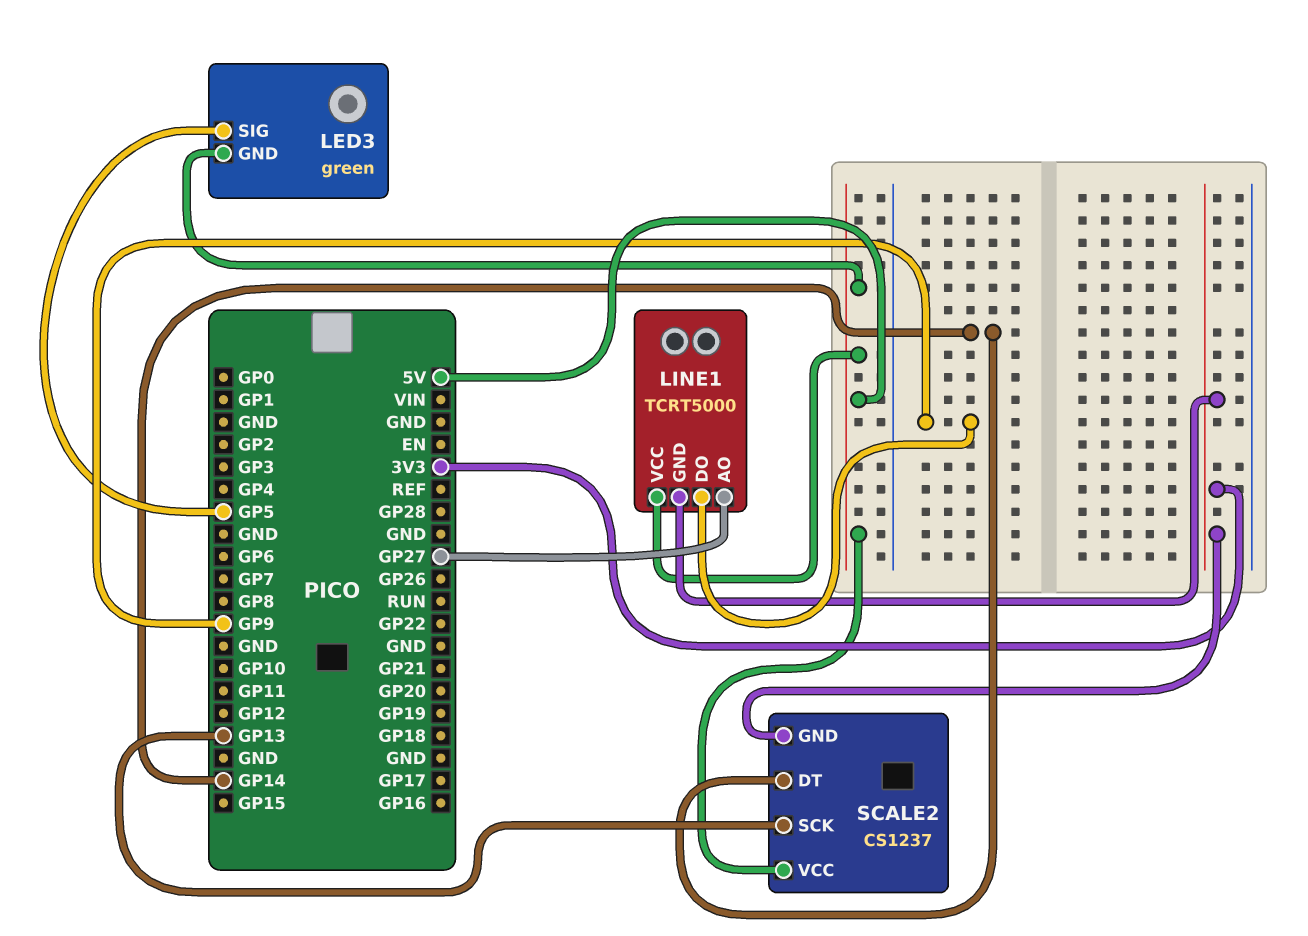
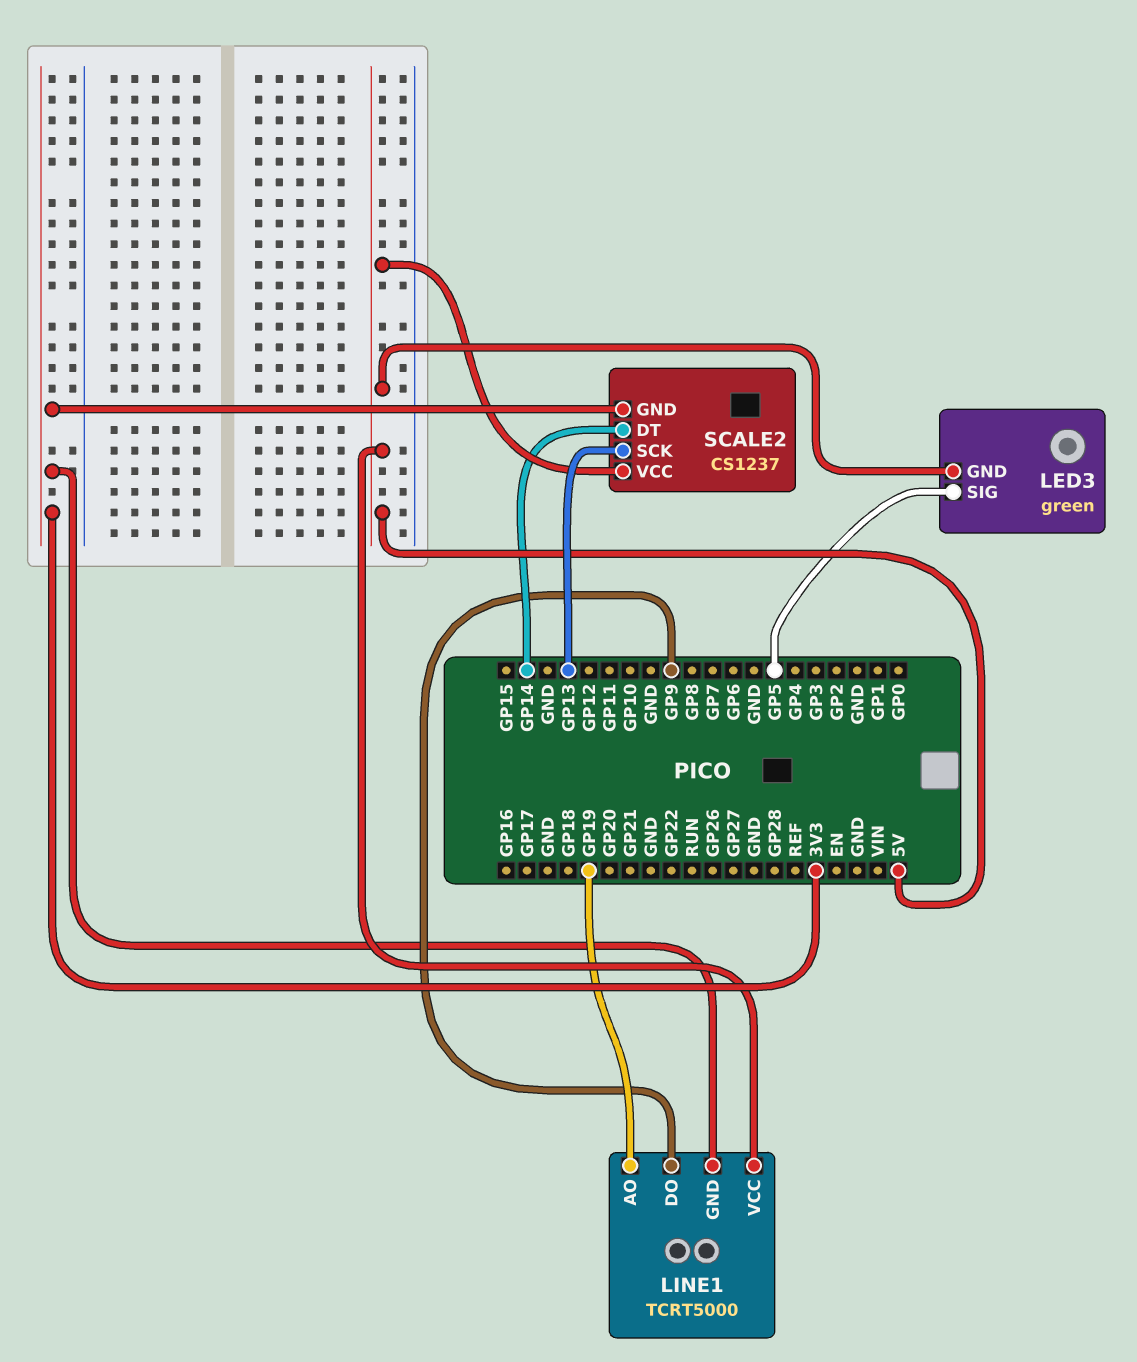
LINE1 pin AO: GP27 -> GP19

